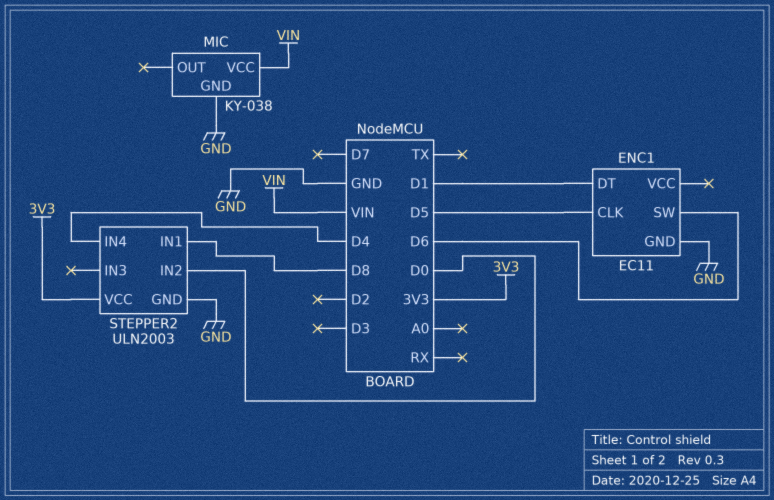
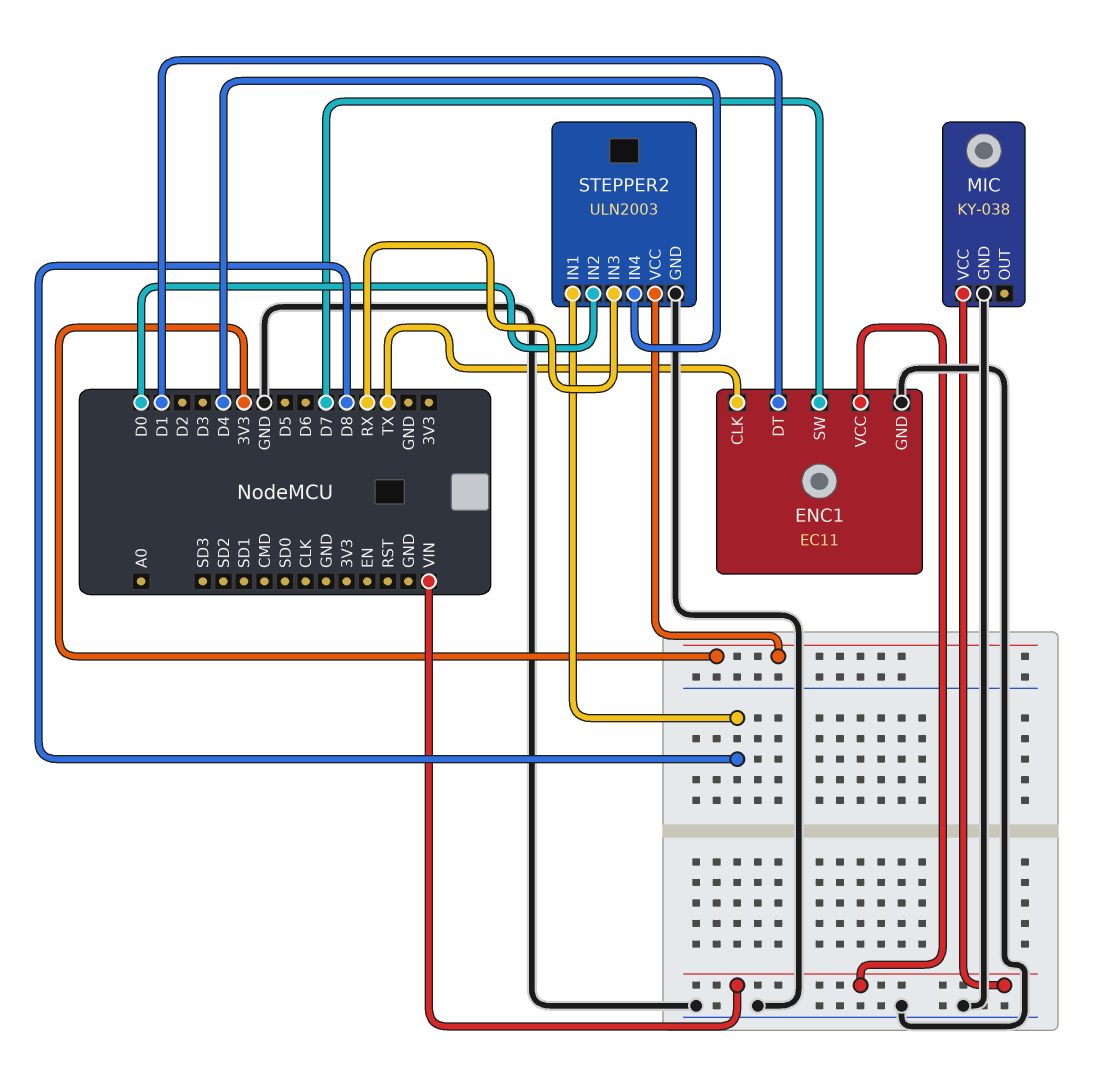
ENC1 pin CLK: D5 -> TX
ENC1 pin SW: D6 -> D7
ENC1 pin VCC: none -> VIN
STEPPER2 pin IN3: none -> RX

